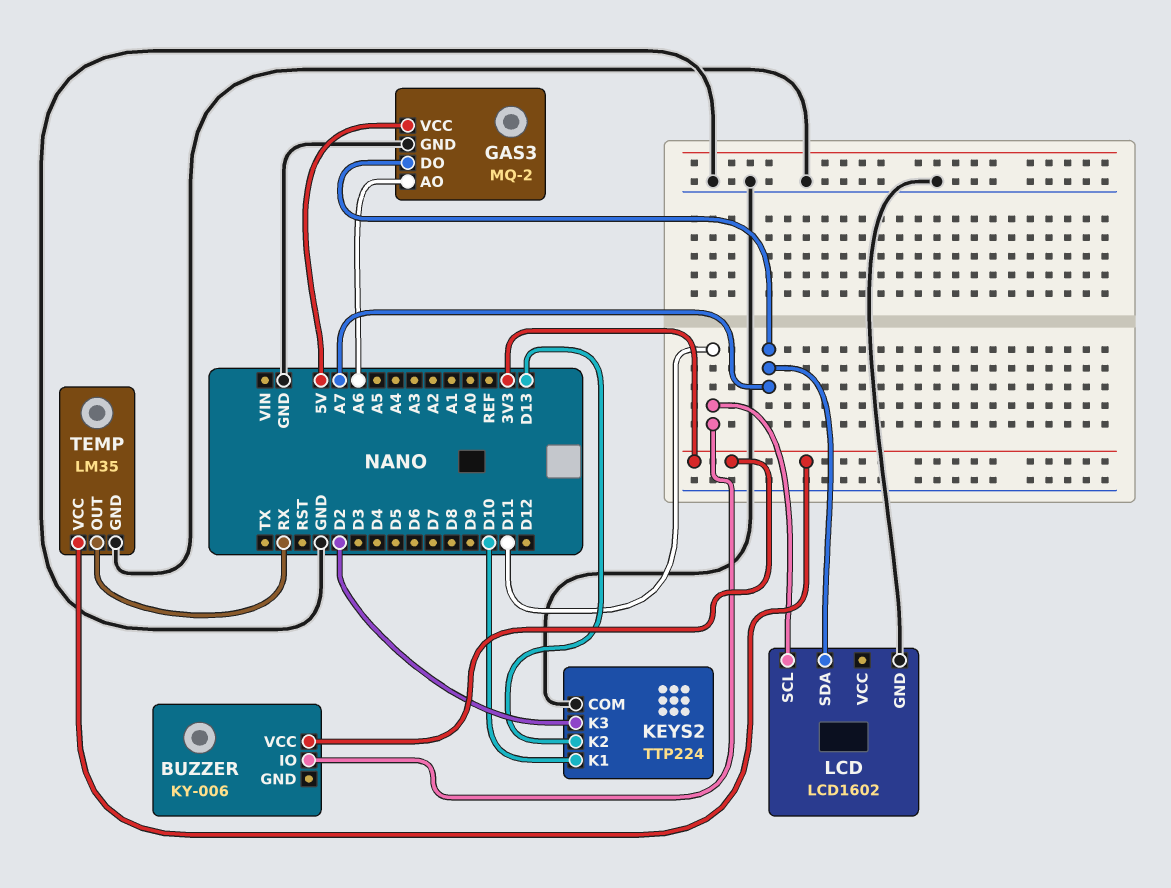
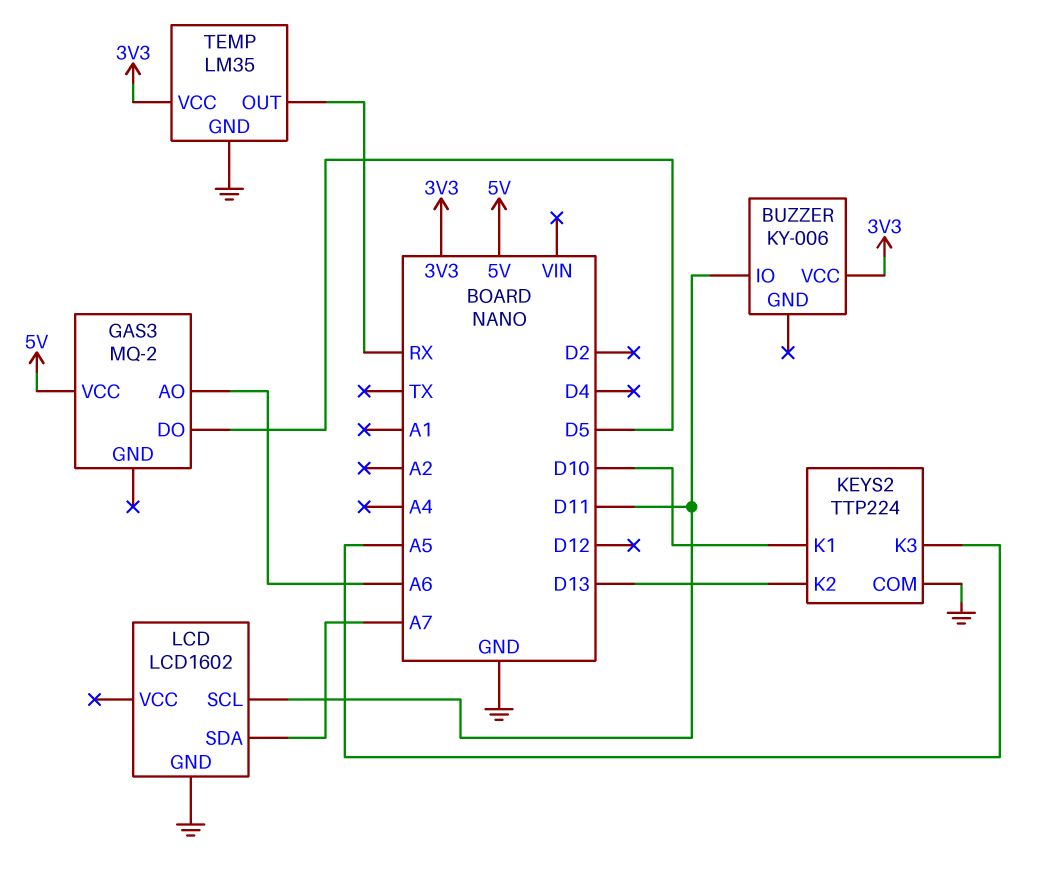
GAS3 pin DO: A7 -> D5
GAS3 pin GND: GND -> none
KEYS2 pin K3: D2 -> A5

